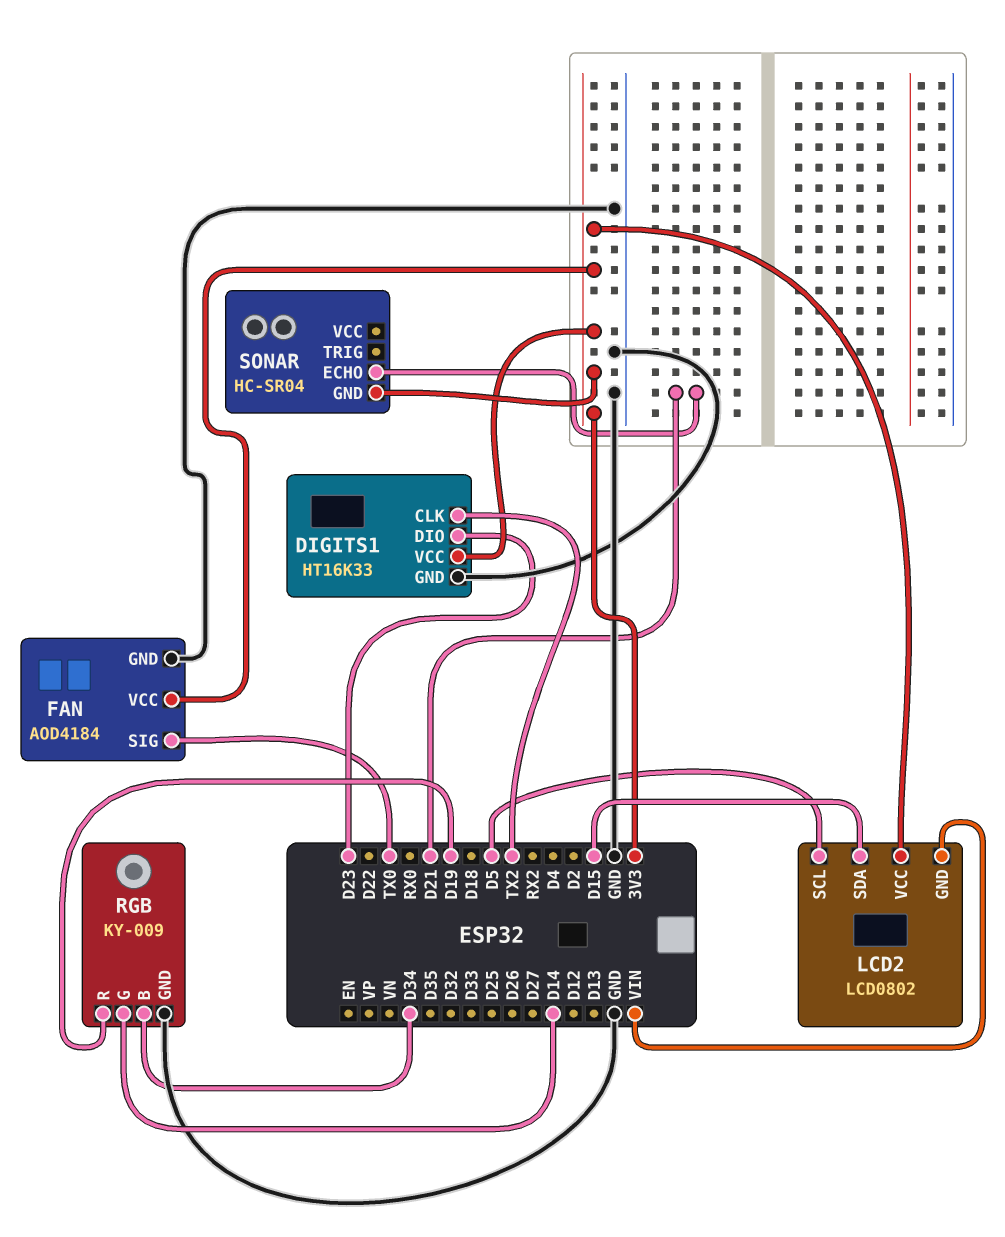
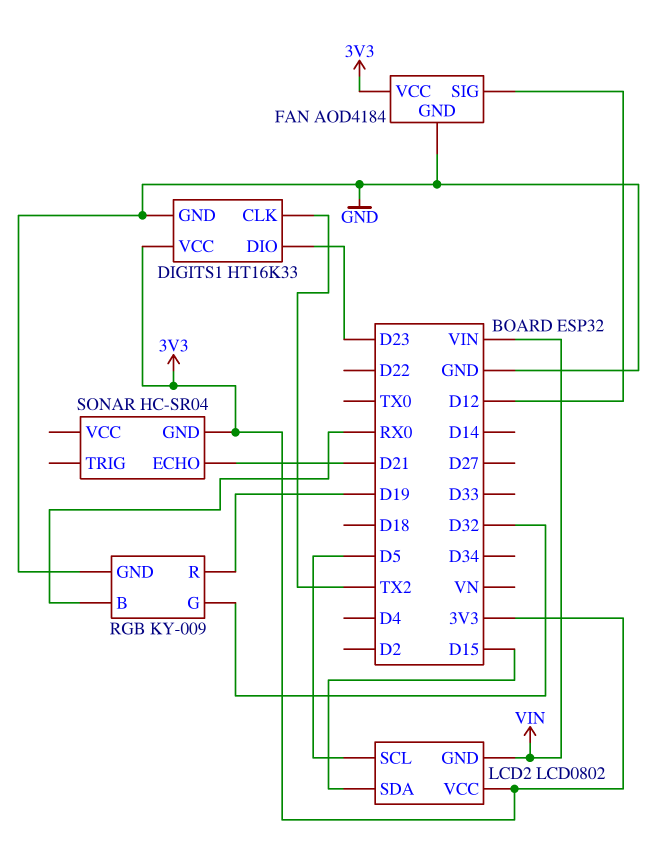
FAN pin SIG: TX0 -> D12
RGB pin B: D34 -> RX0
RGB pin G: D14 -> D32

